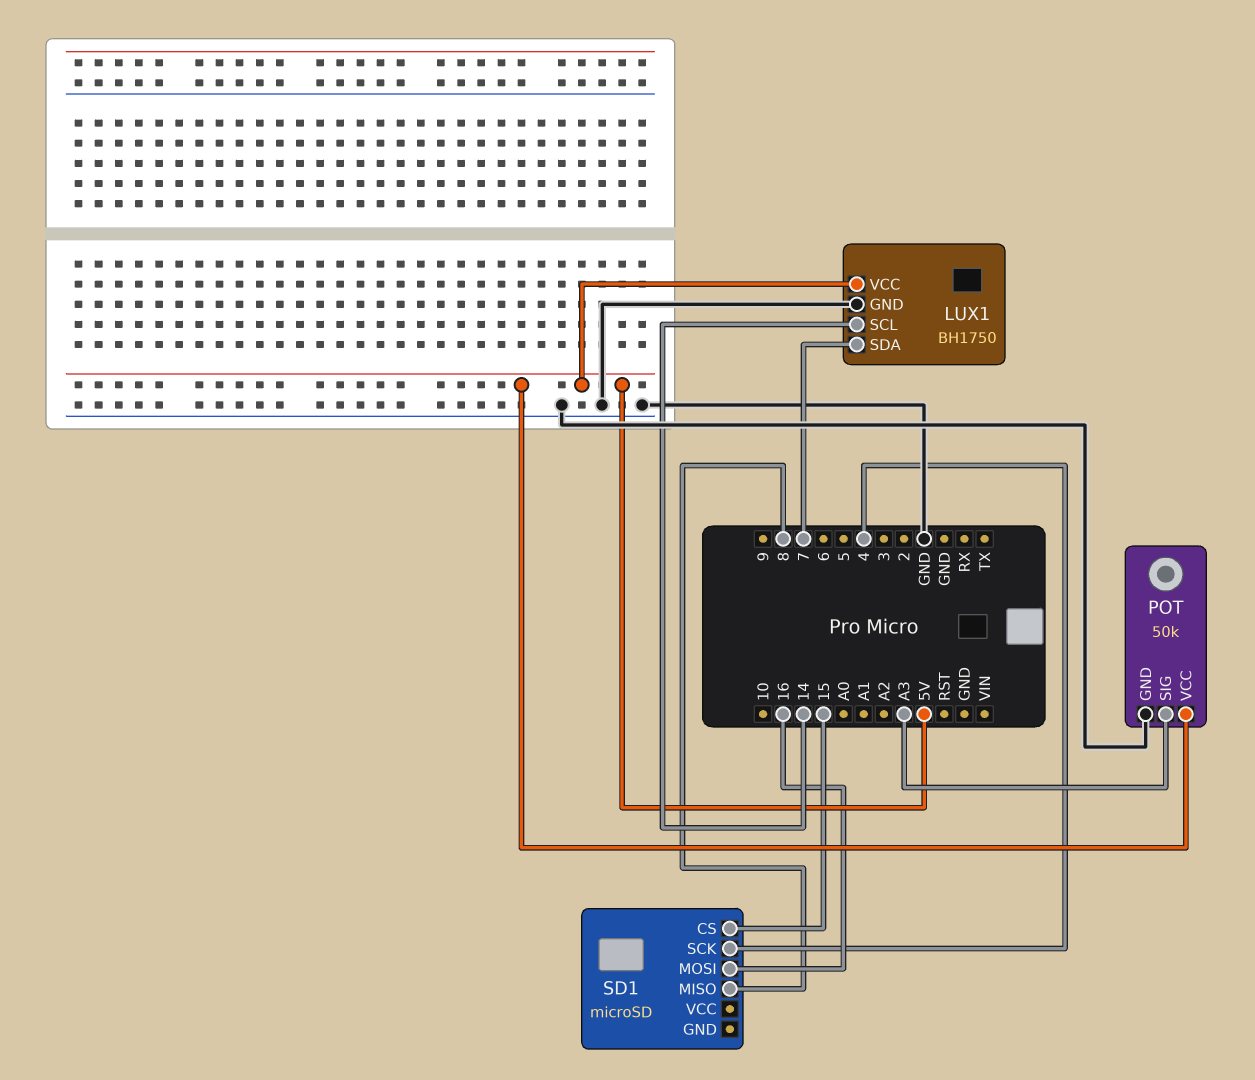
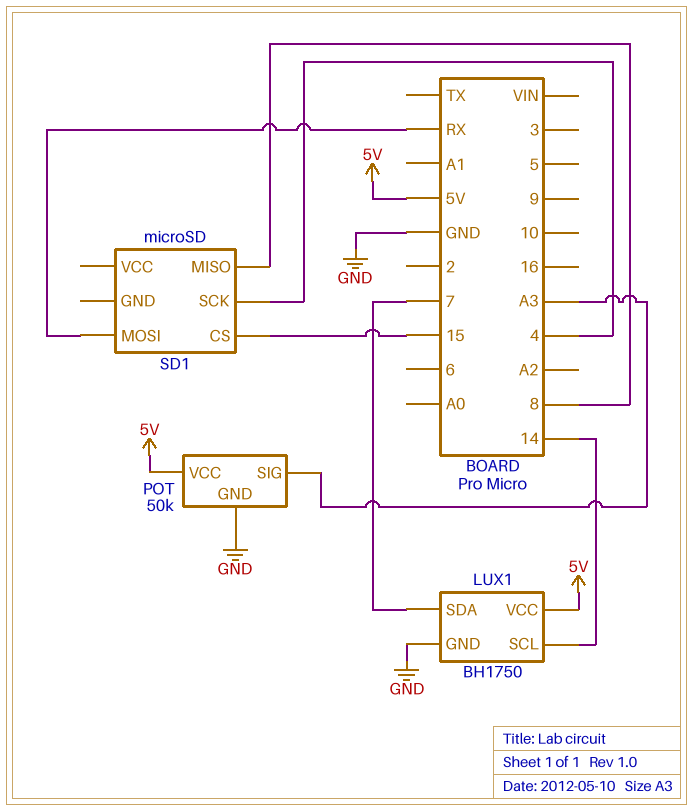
SD1 pin MOSI: 16 -> RX

